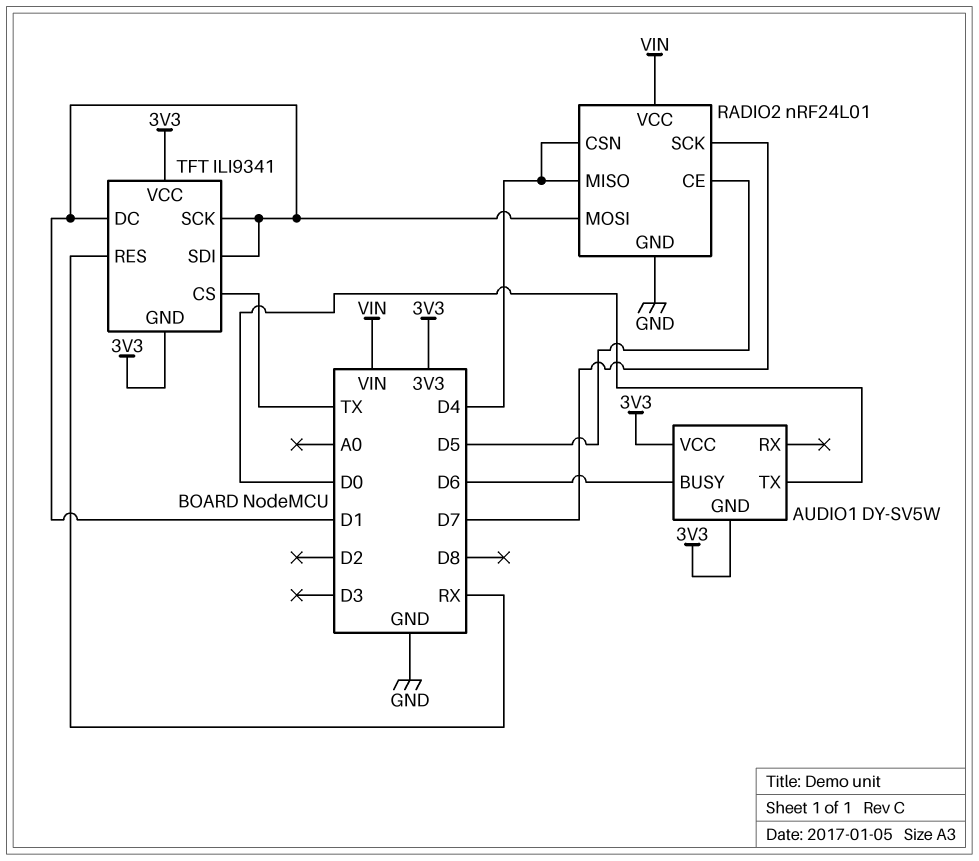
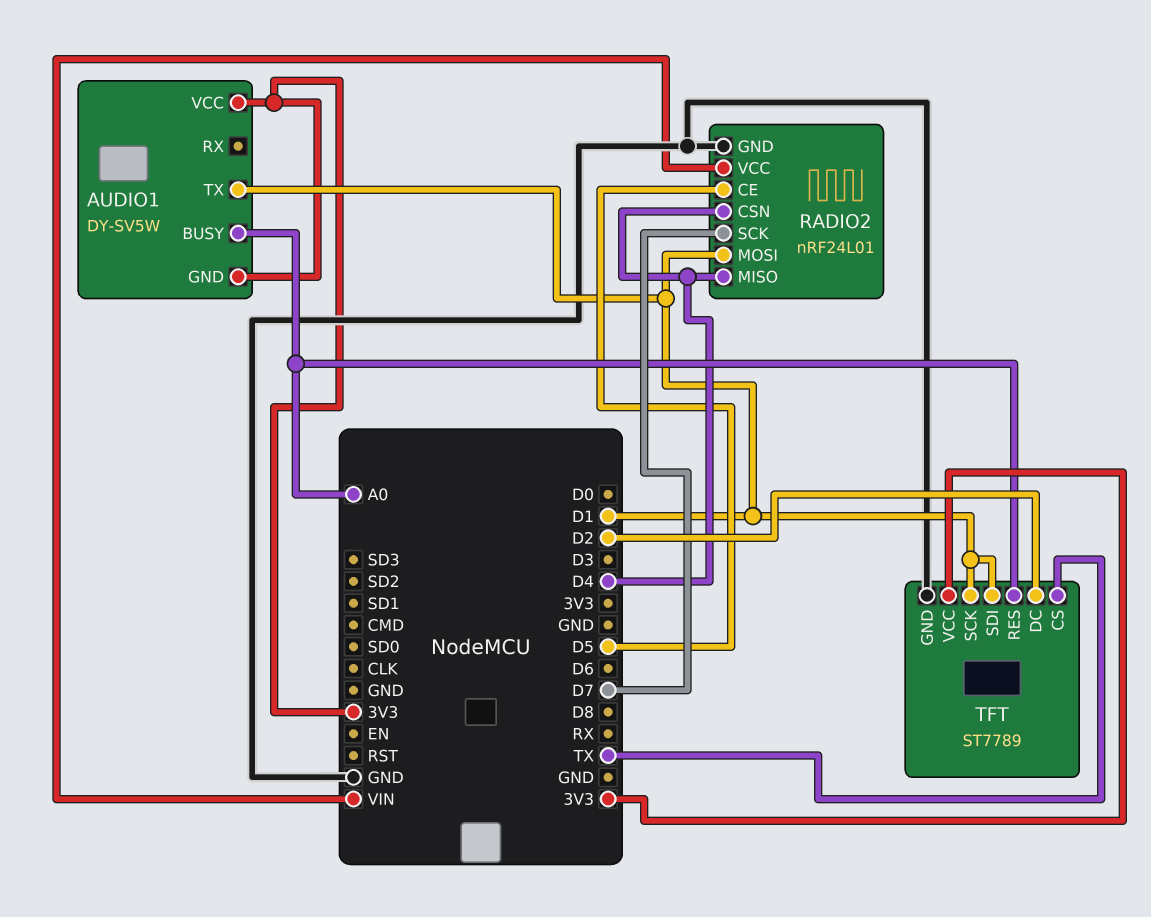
AUDIO1 pin BUSY: D6 -> A0
AUDIO1 pin TX: D0 -> D1
TFT: ILI9341 -> ST7789
TFT pin DC: D1 -> D2
TFT pin GND: 3V3 -> GND
TFT pin RES: RX -> A0

